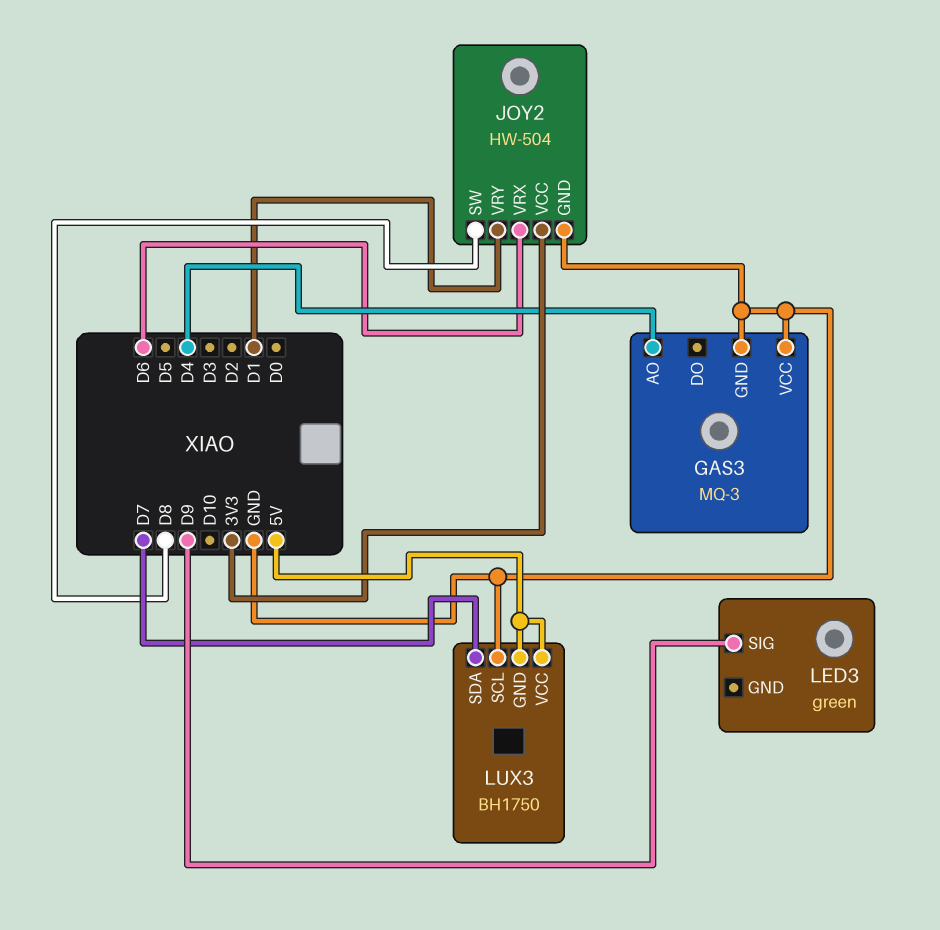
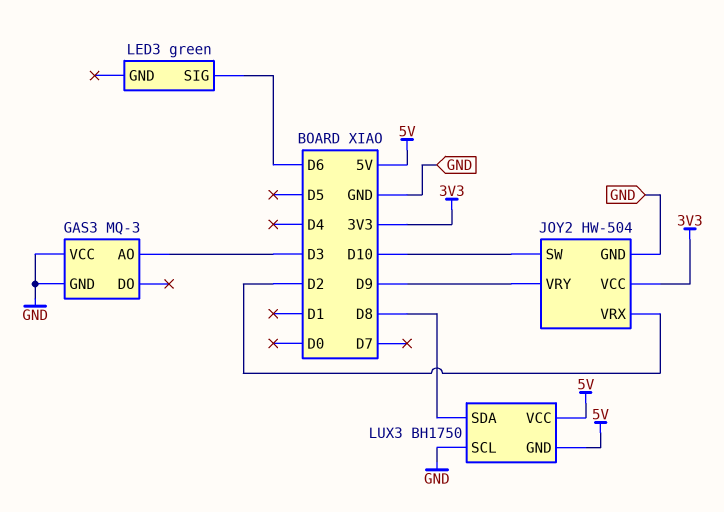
GAS3 pin AO: D4 -> D3
JOY2 pin SW: D8 -> D10
JOY2 pin VRX: D6 -> D2
JOY2 pin VRY: D1 -> D9
LED3 pin SIG: D9 -> D6
LUX3 pin SDA: D7 -> D8

